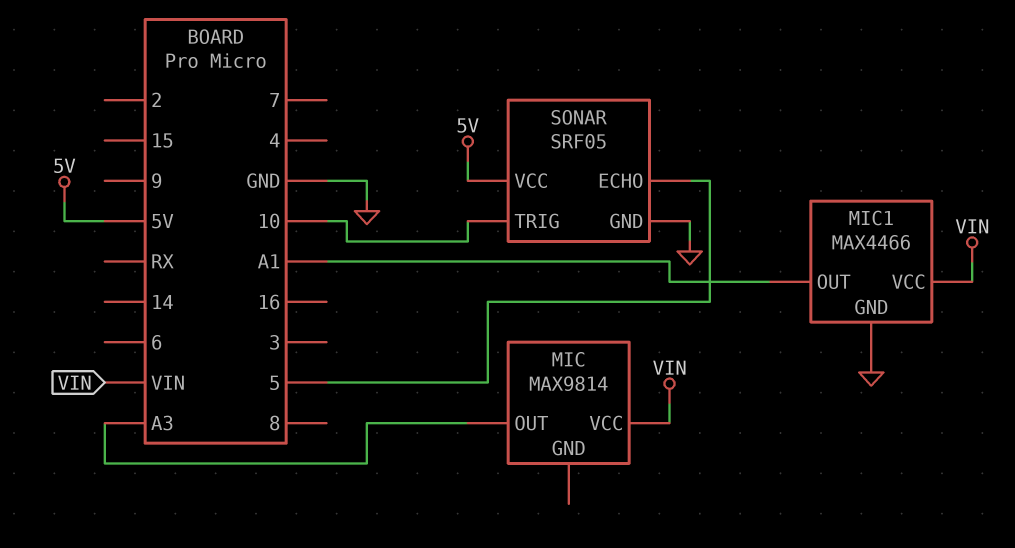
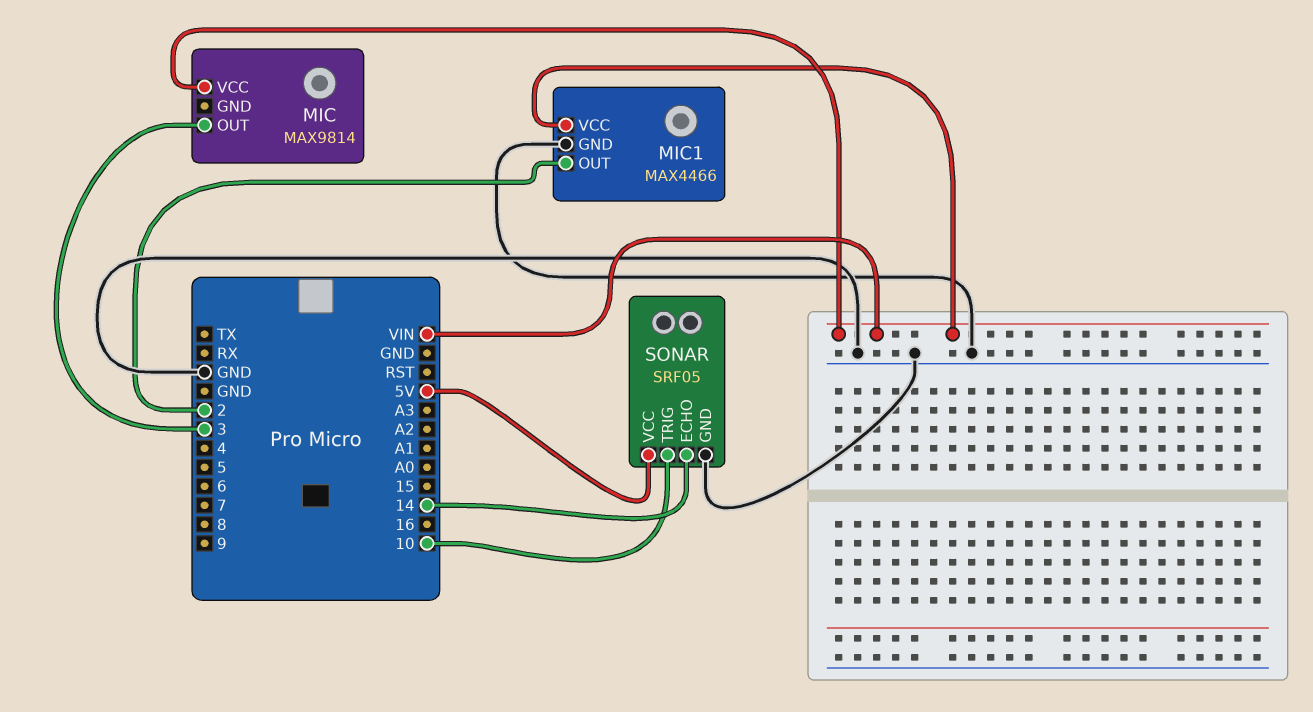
MIC pin OUT: A3 -> 3
MIC1 pin OUT: A1 -> 2
SONAR pin ECHO: 5 -> 14

